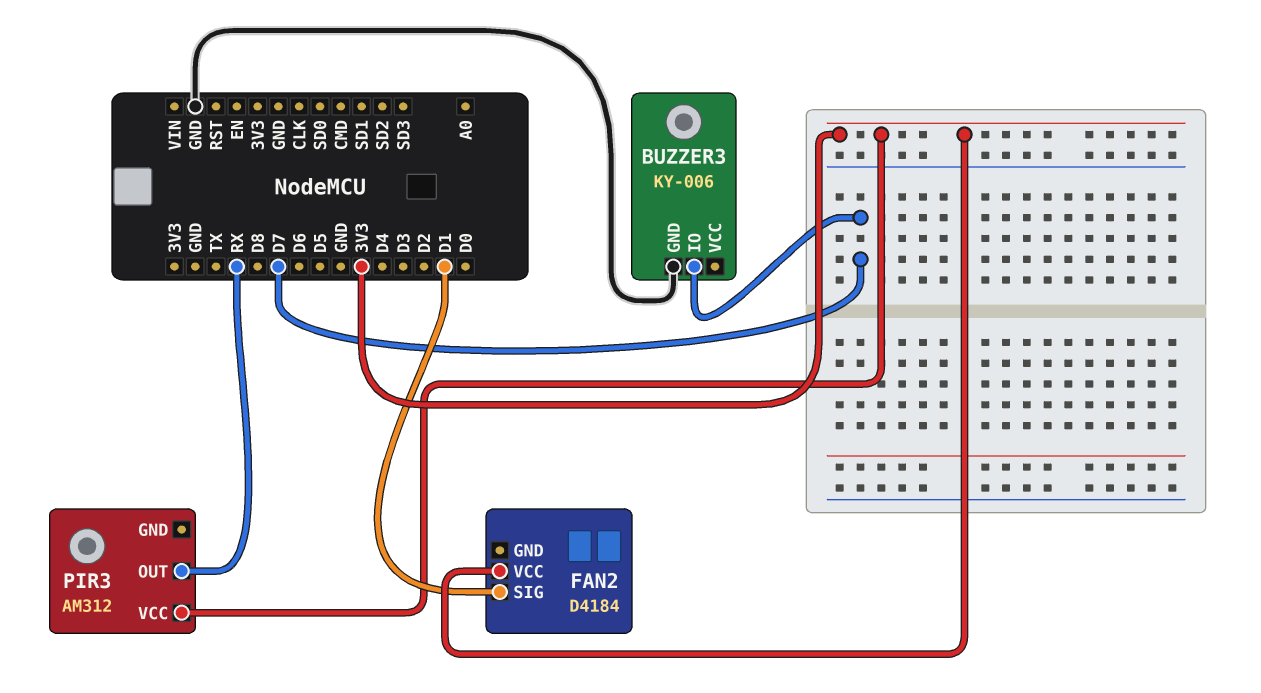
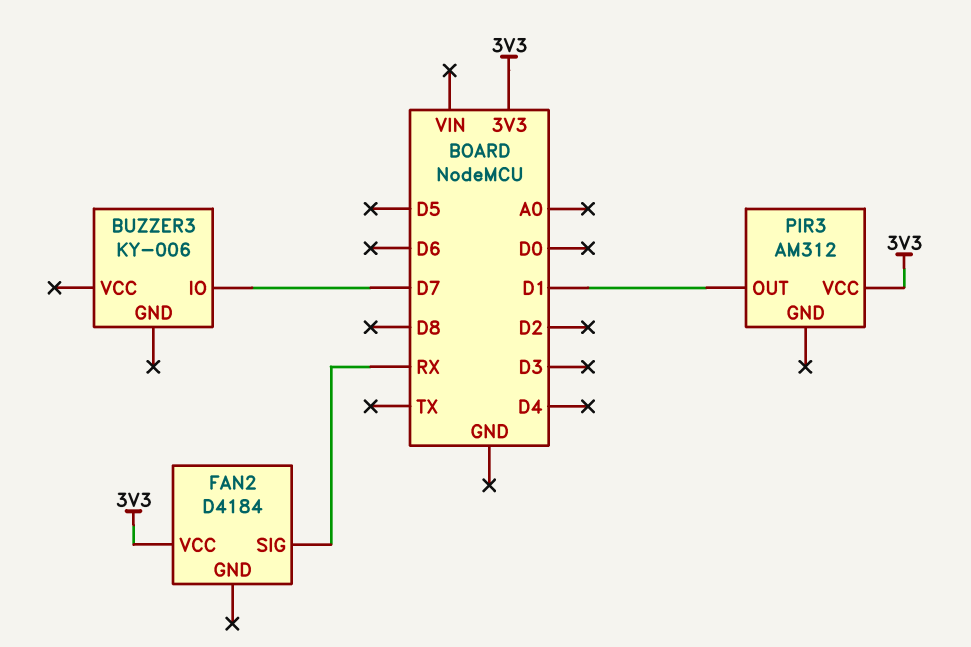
BUZZER3 pin GND: GND -> none
FAN2 pin SIG: D1 -> RX
PIR3 pin OUT: RX -> D1

